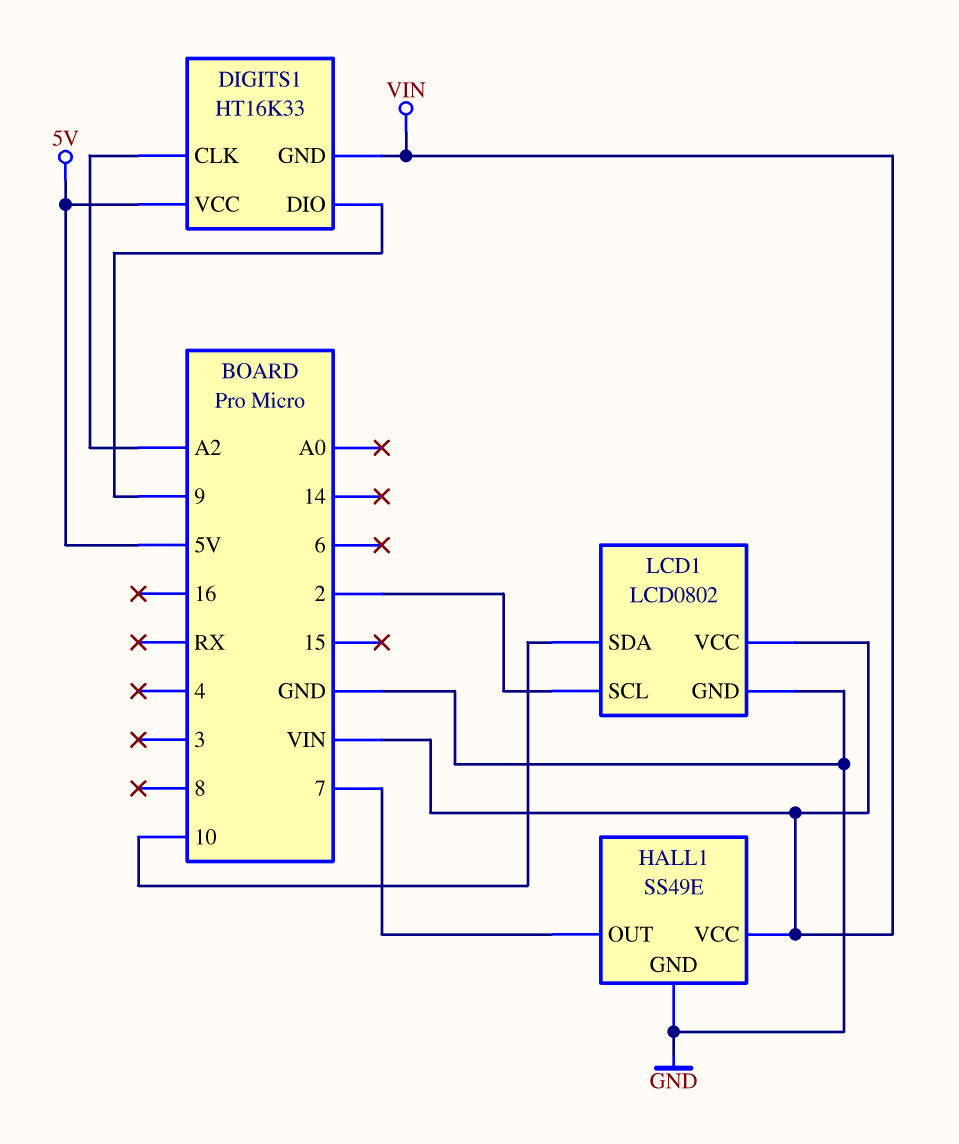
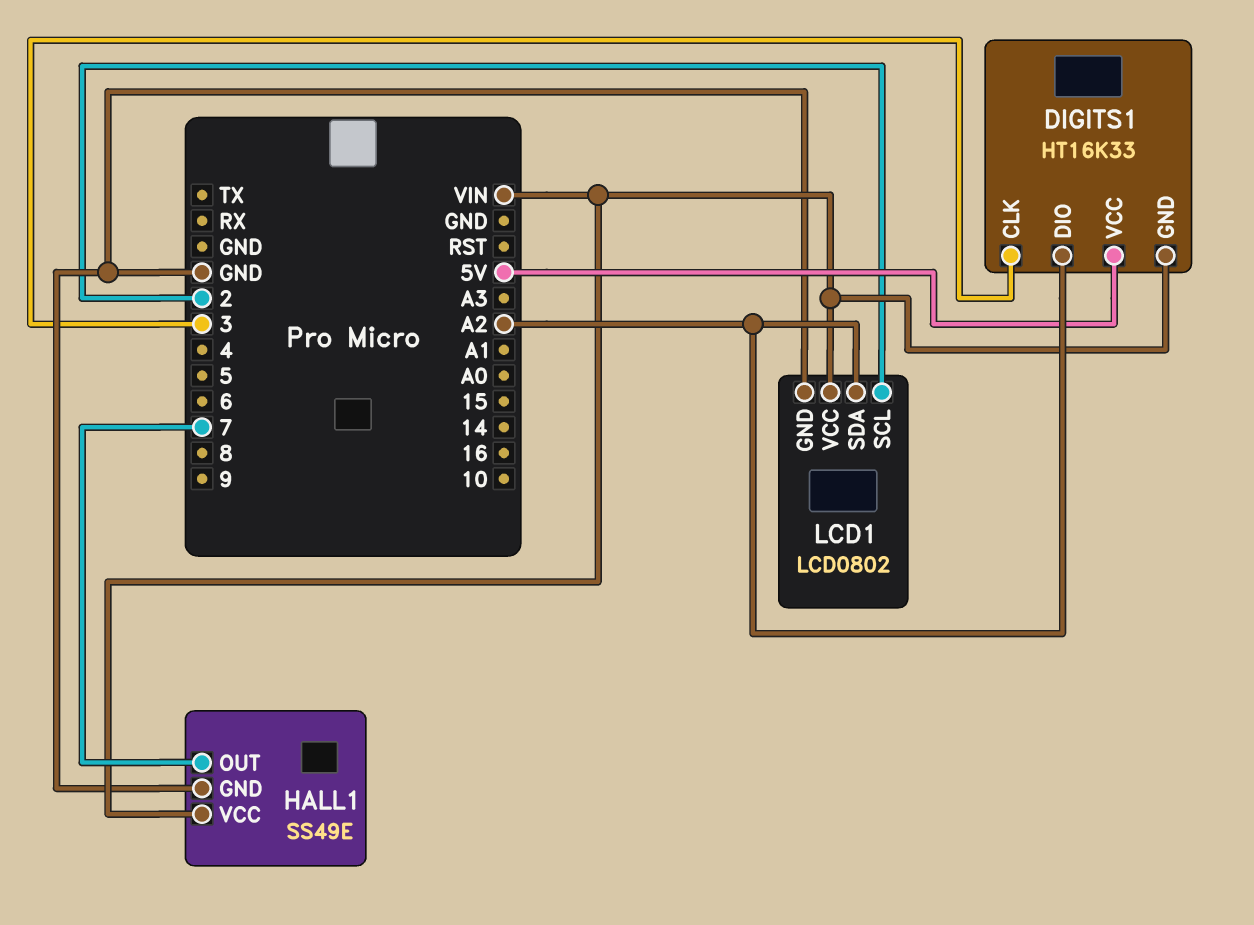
DIGITS1 pin CLK: A2 -> 3
DIGITS1 pin DIO: 9 -> A2
LCD1 pin SDA: 10 -> A2

